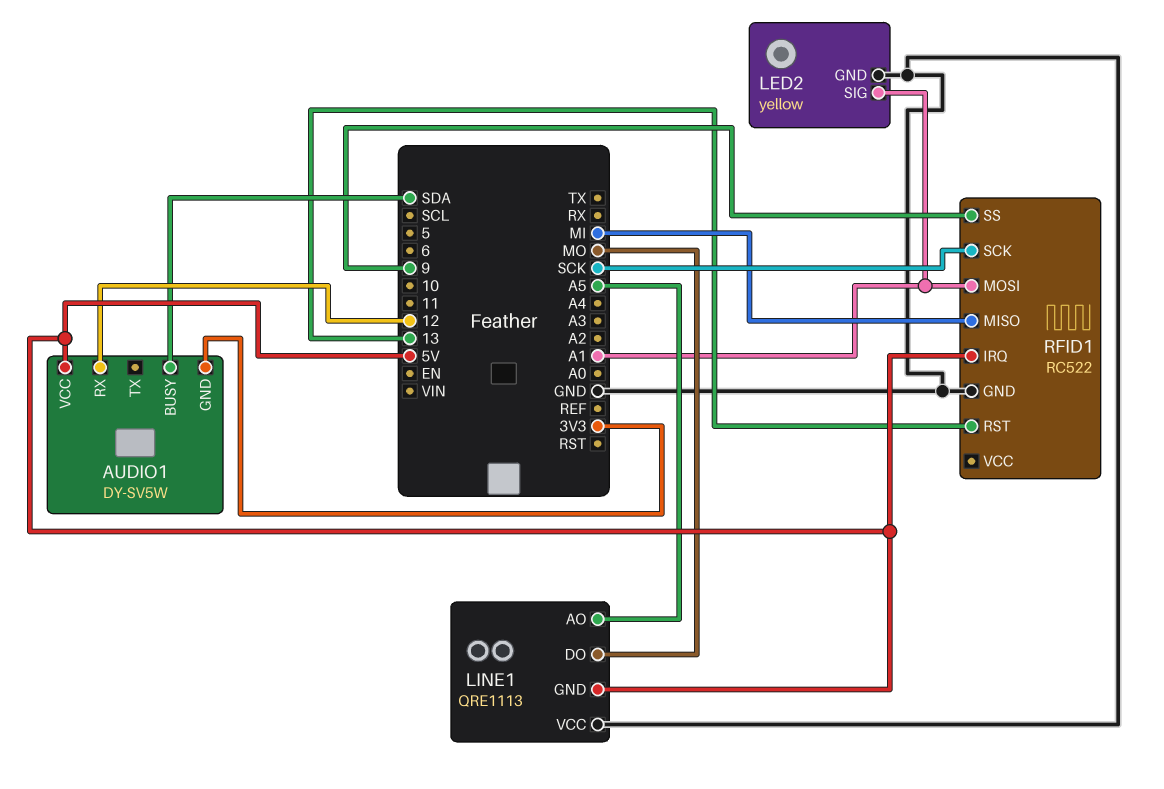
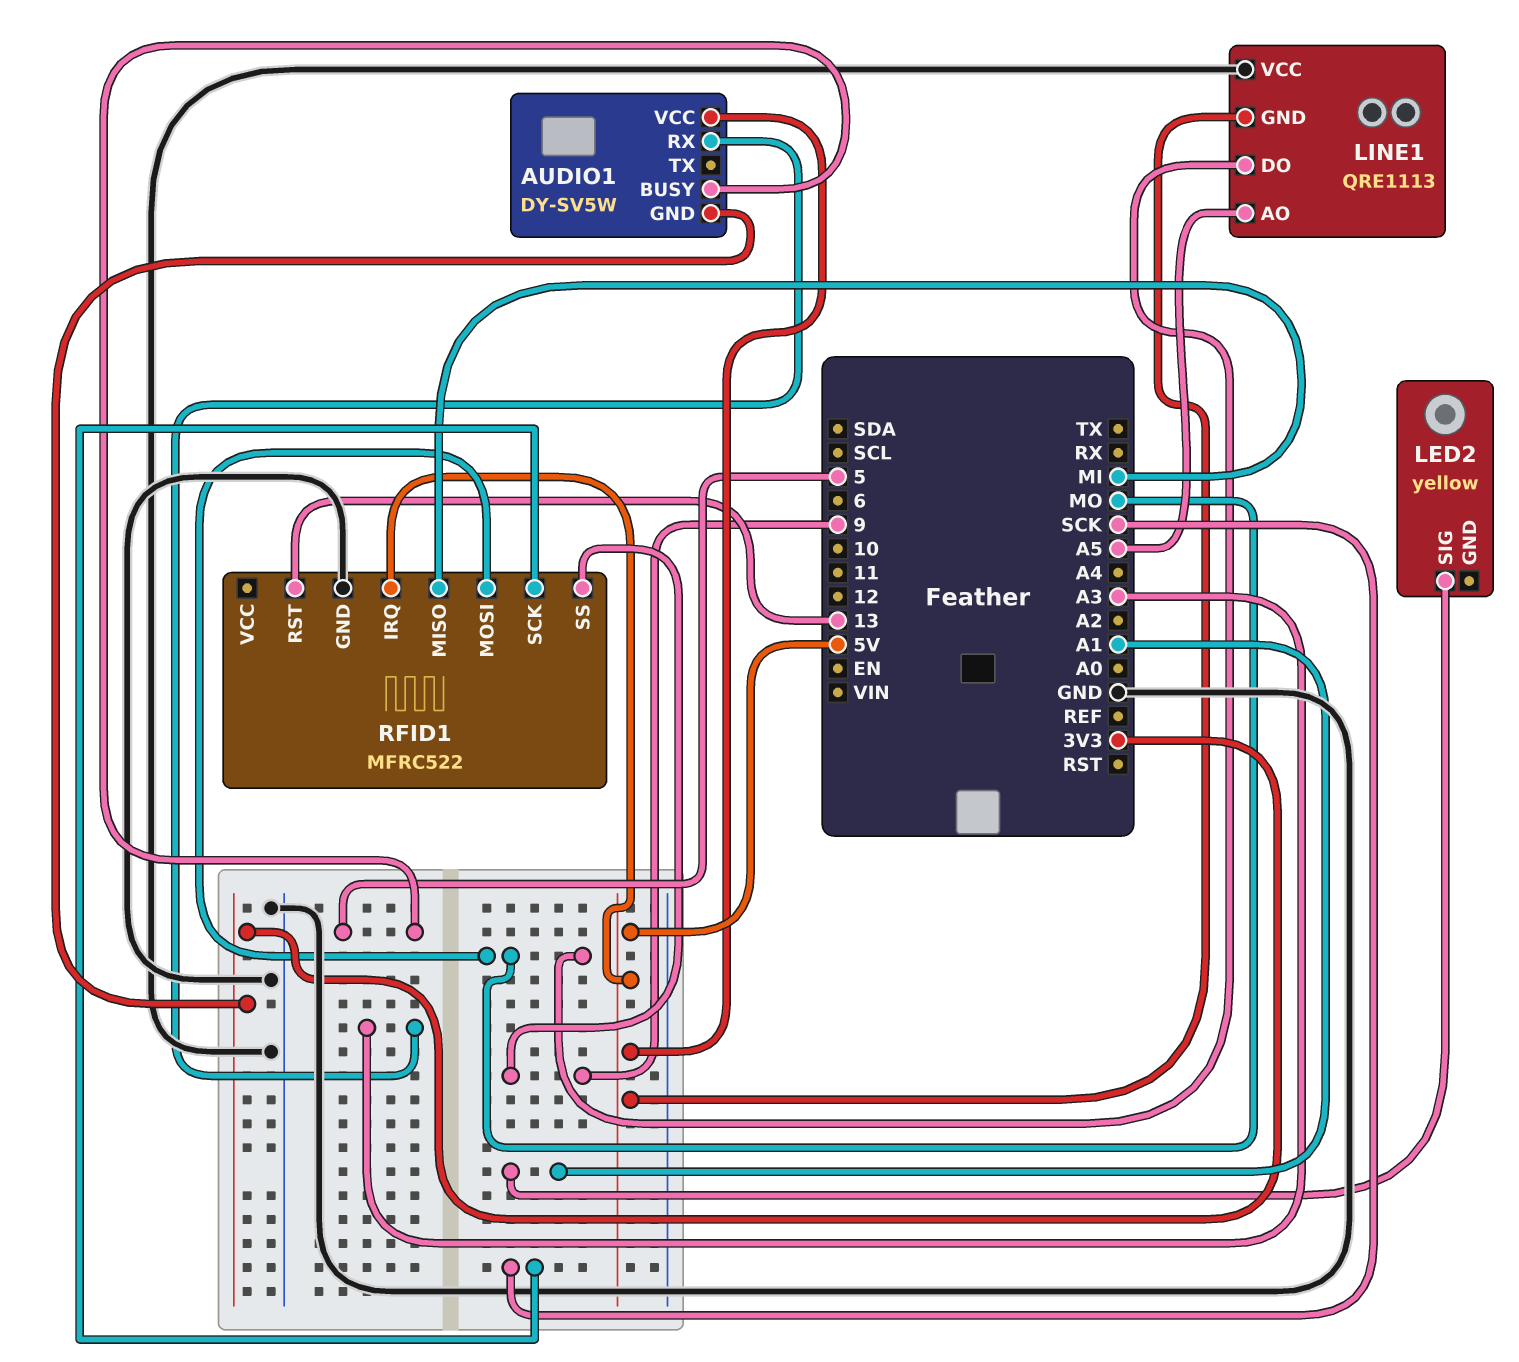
AUDIO1 pin BUSY: SDA -> 5
AUDIO1 pin RX: 12 -> A3
LED2 pin GND: GND -> none
RFID1: RC522 -> MFRC522
RFID1 pin MOSI: A1 -> MO

